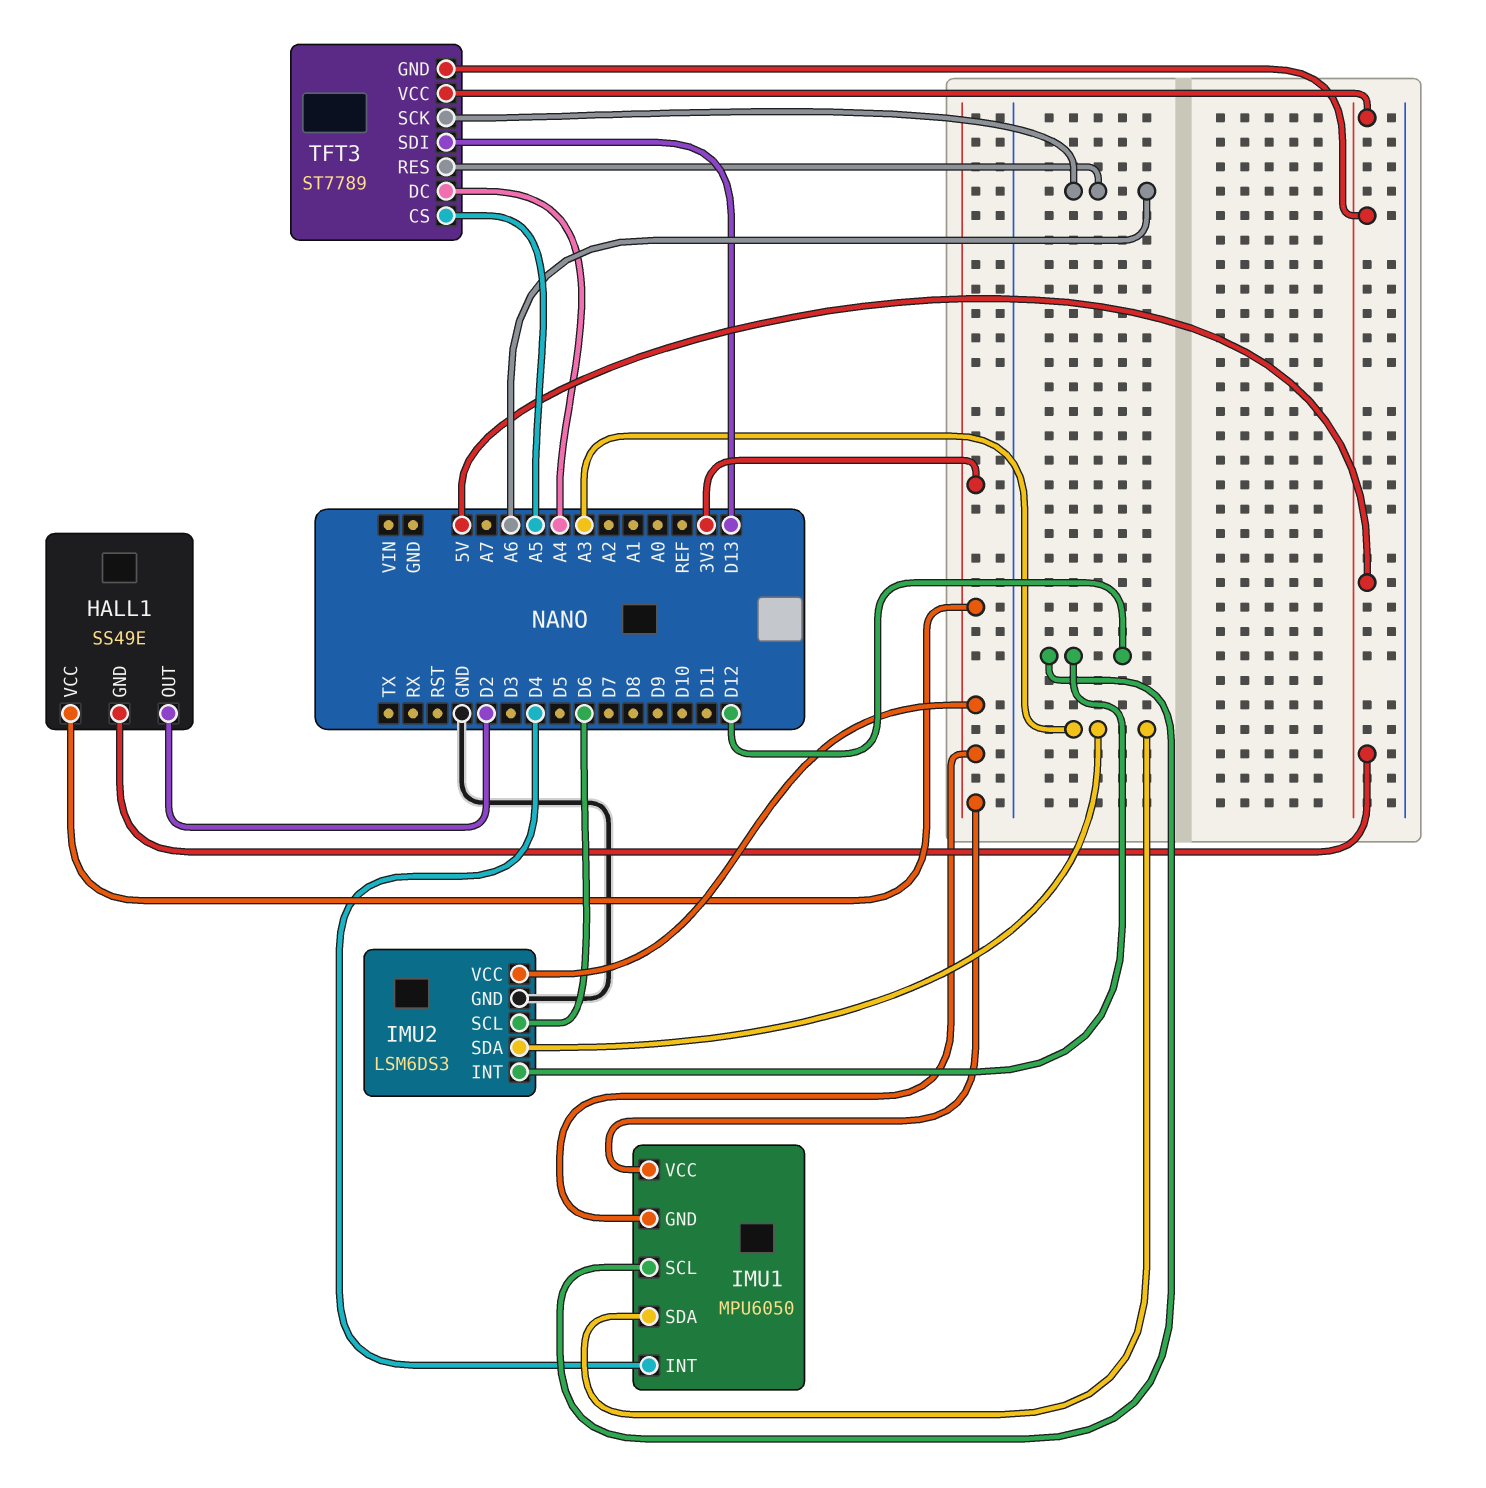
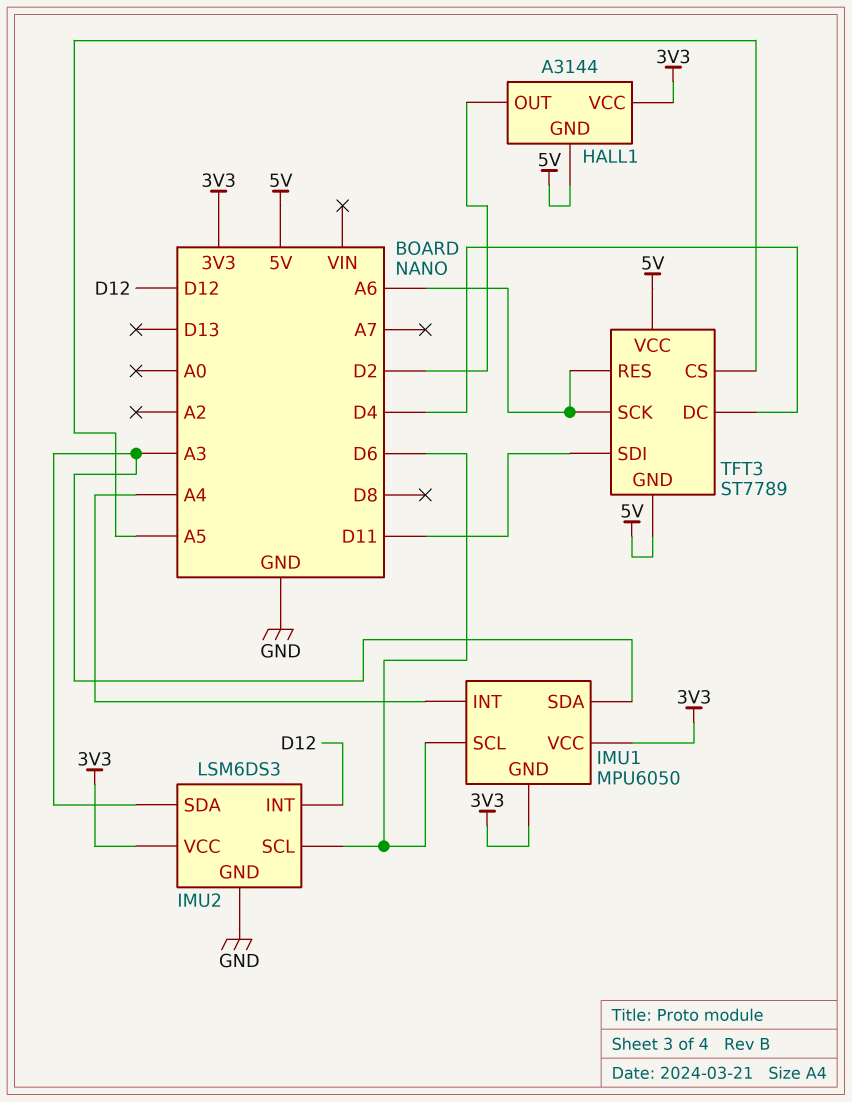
HALL1: SS49E -> A3144
IMU1 pin INT: D4 -> A4
IMU1 pin SCL: D12 -> D6
TFT3 pin DC: A4 -> D4
TFT3 pin SDI: D13 -> D11

